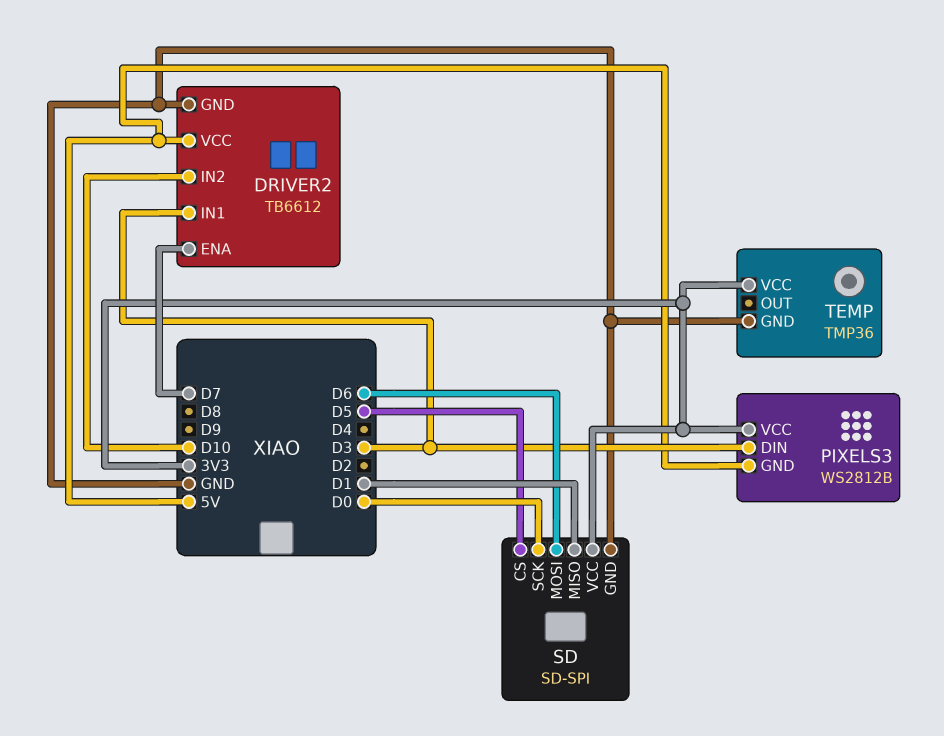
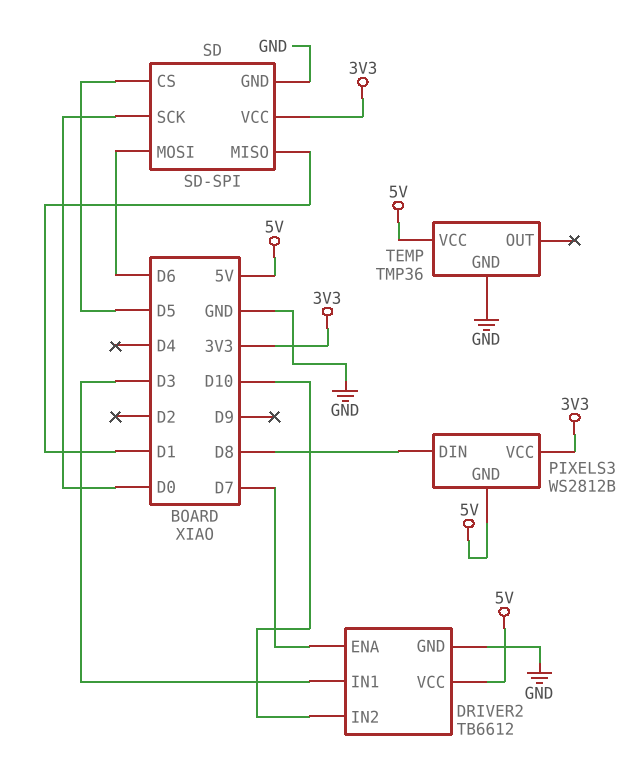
PIXELS3 pin DIN: D3 -> D8
TEMP pin VCC: 3V3 -> 5V

